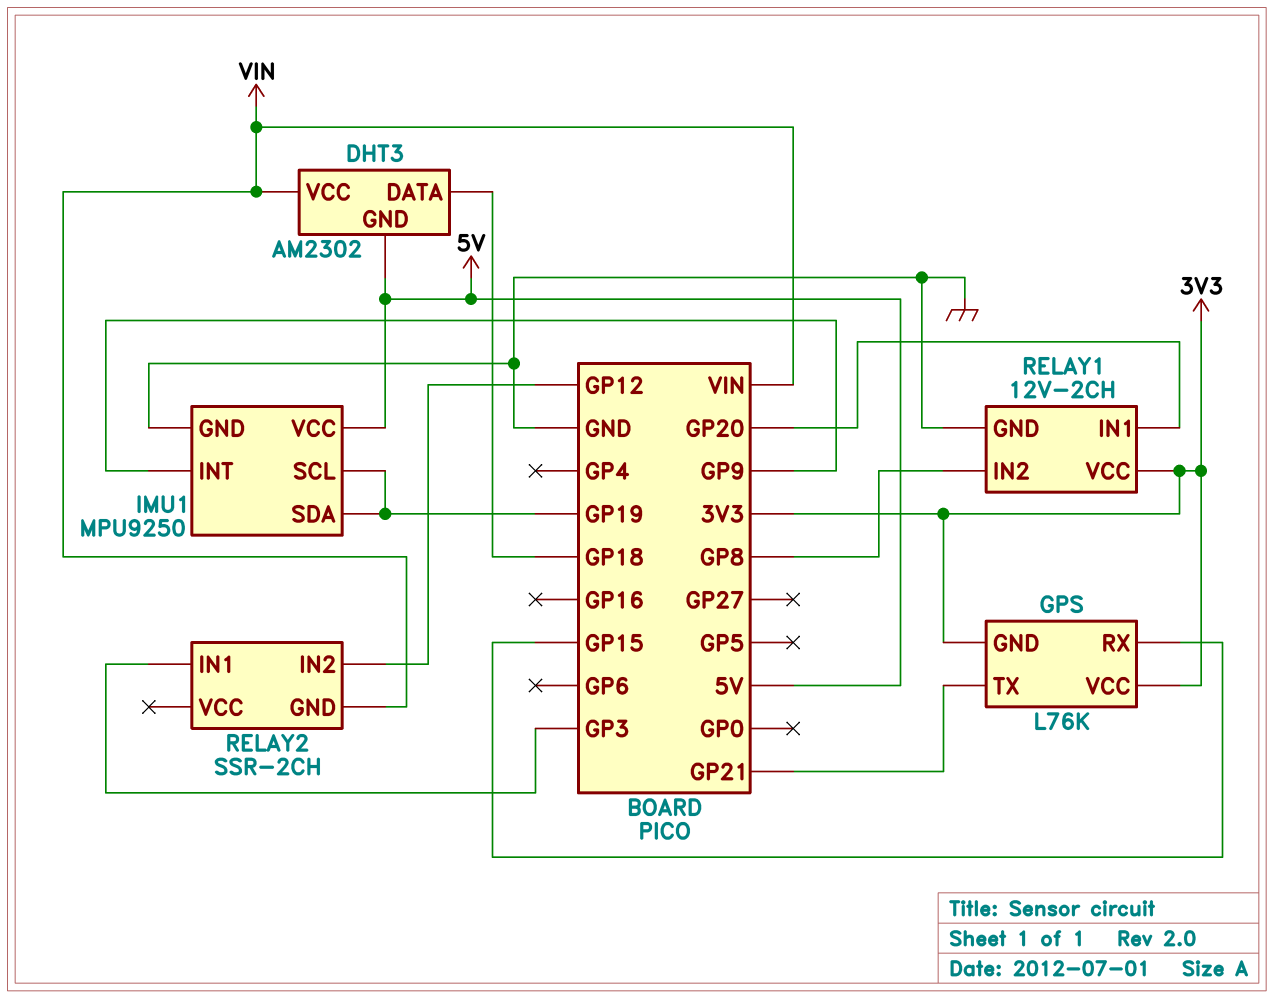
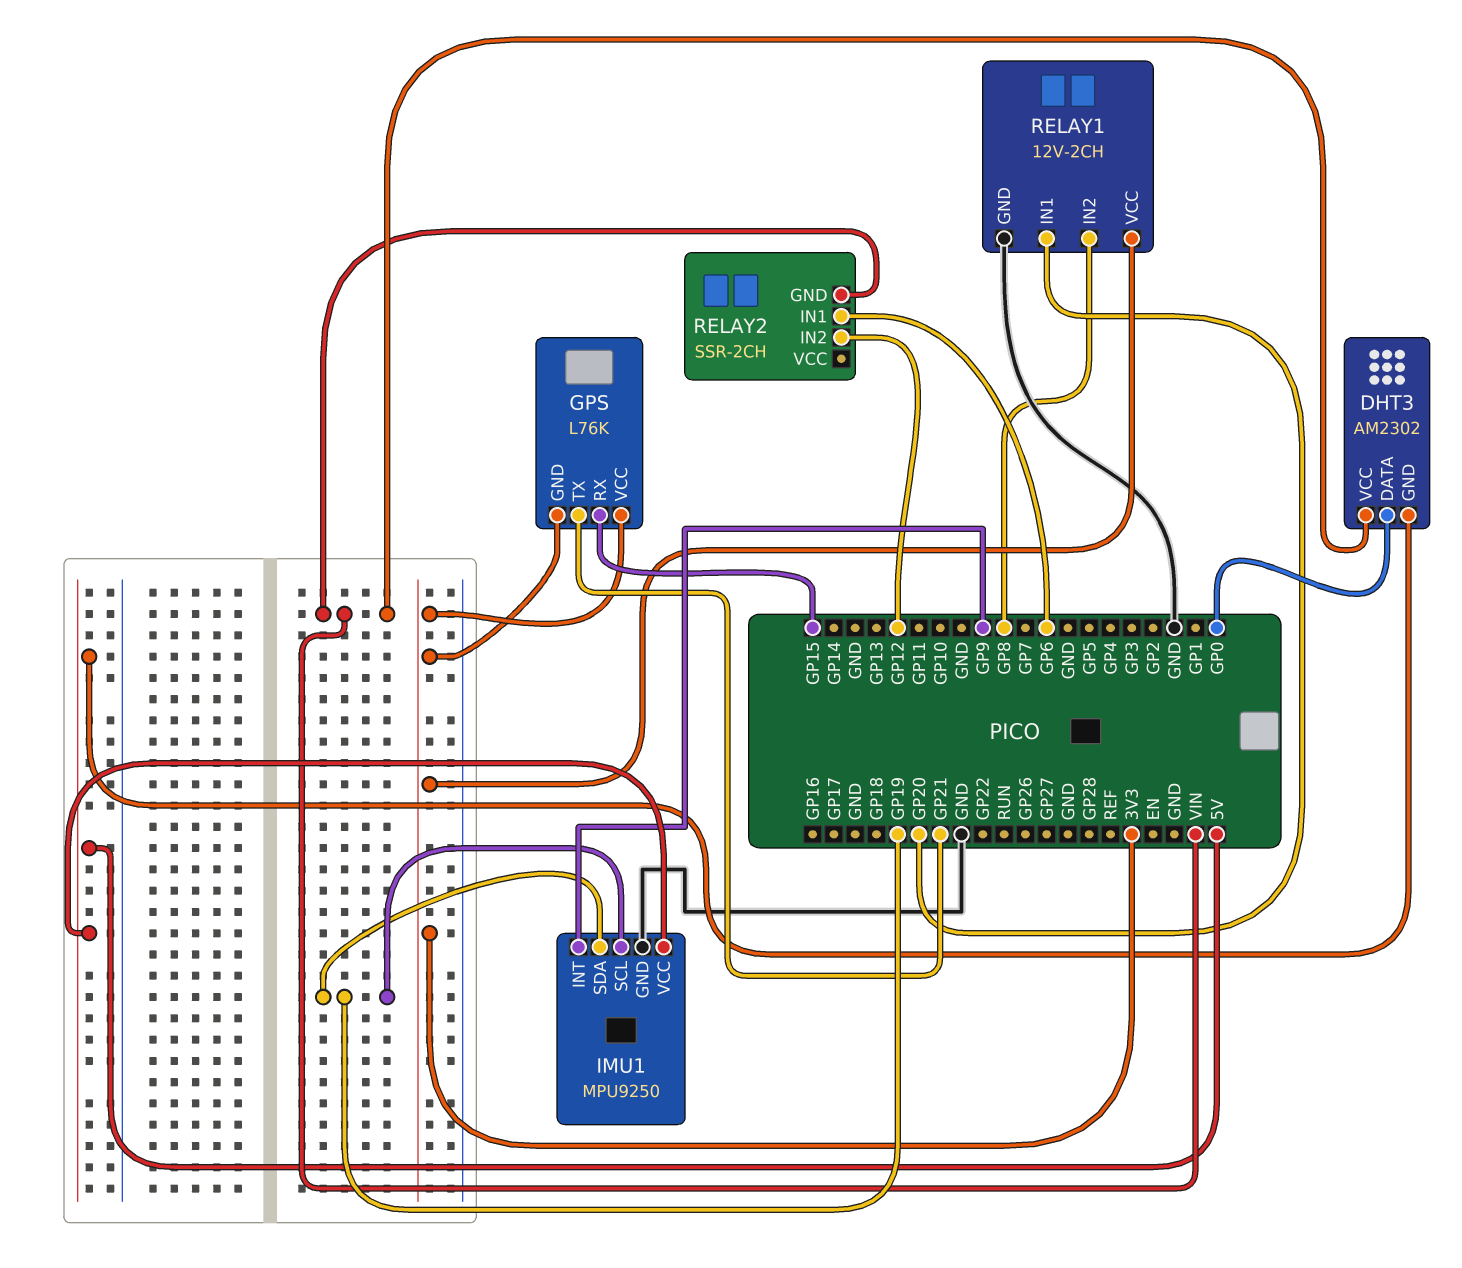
DHT3 pin DATA: GP18 -> GP0
RELAY2 pin IN1: GP3 -> GP6

